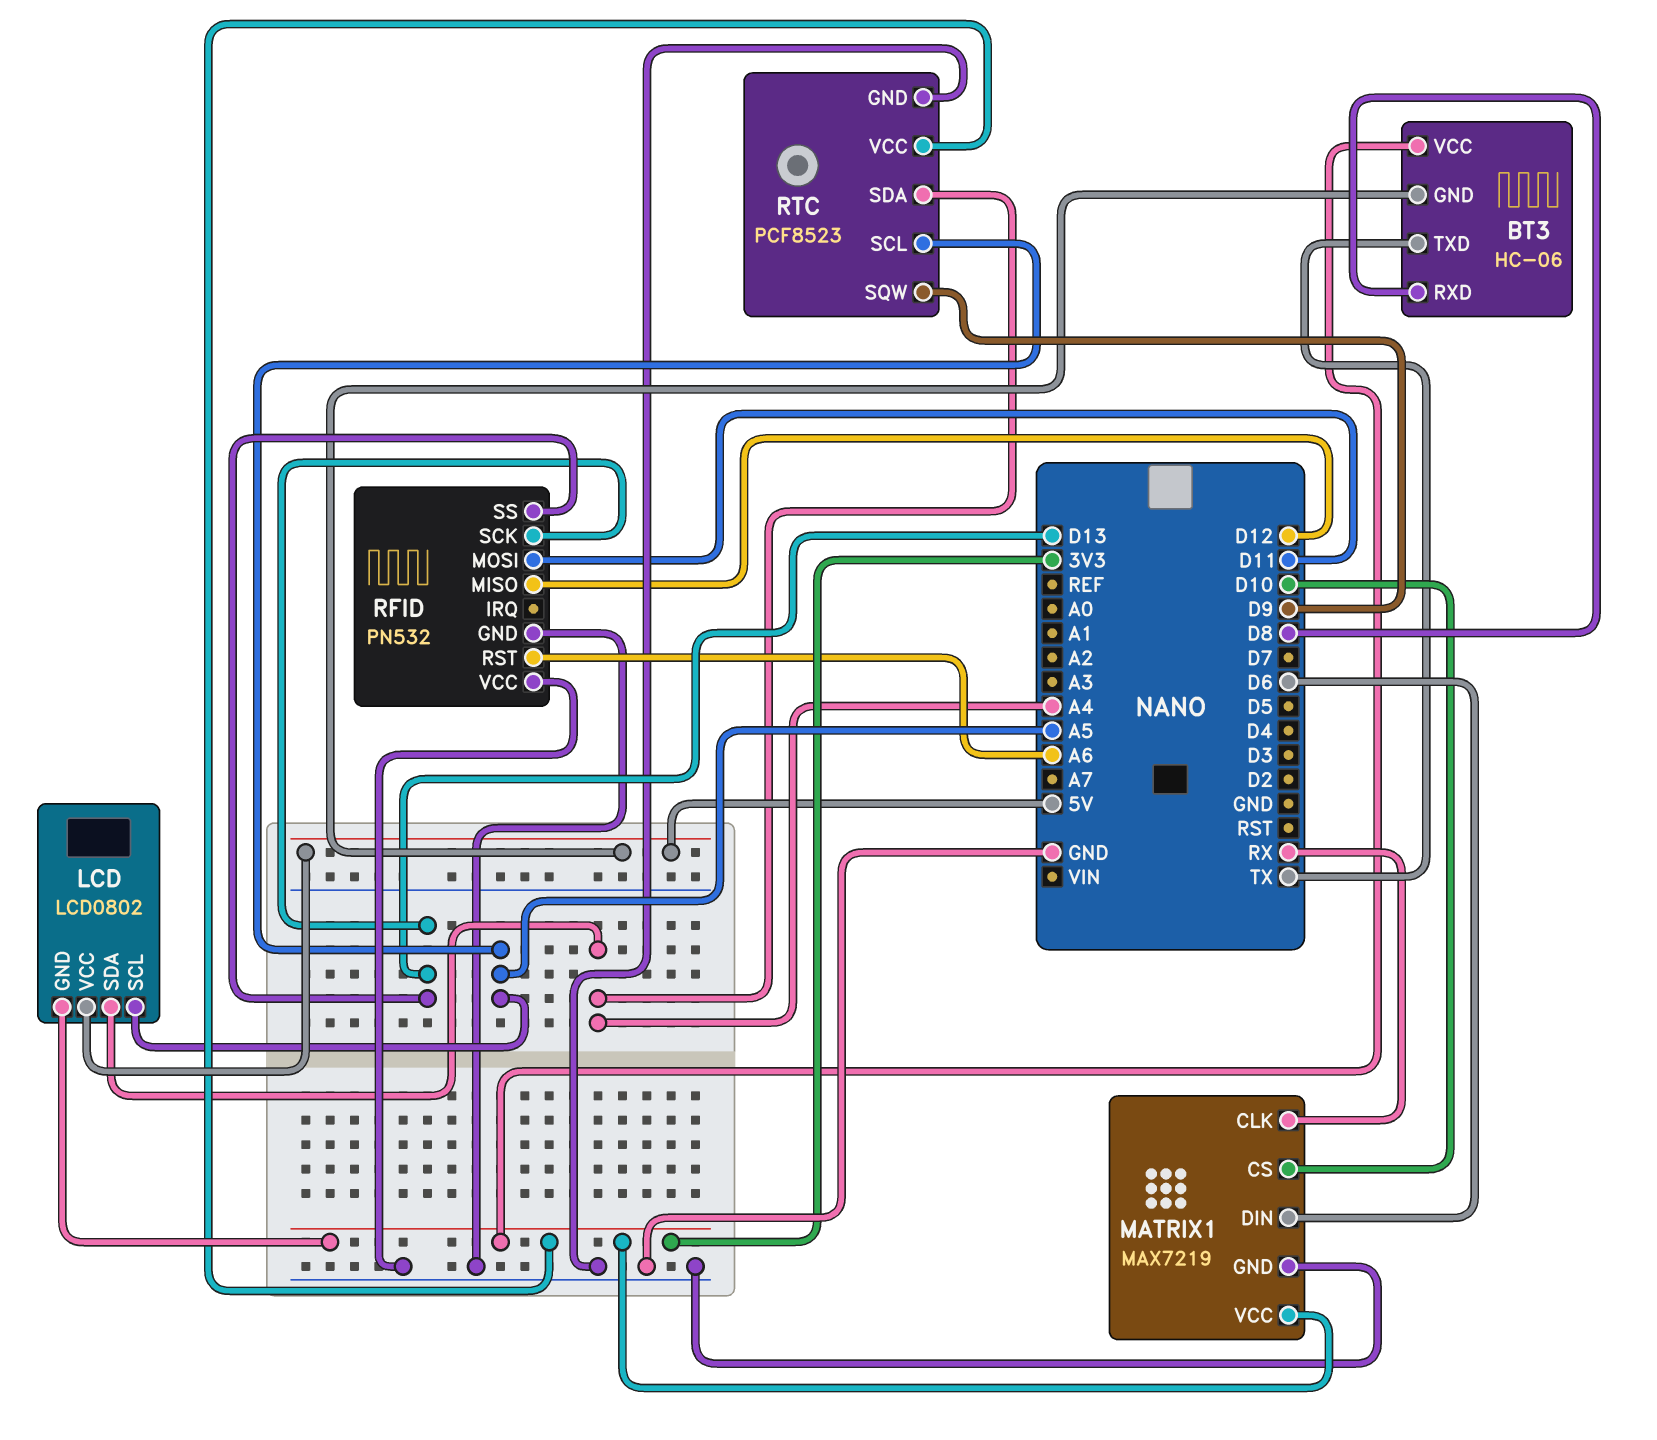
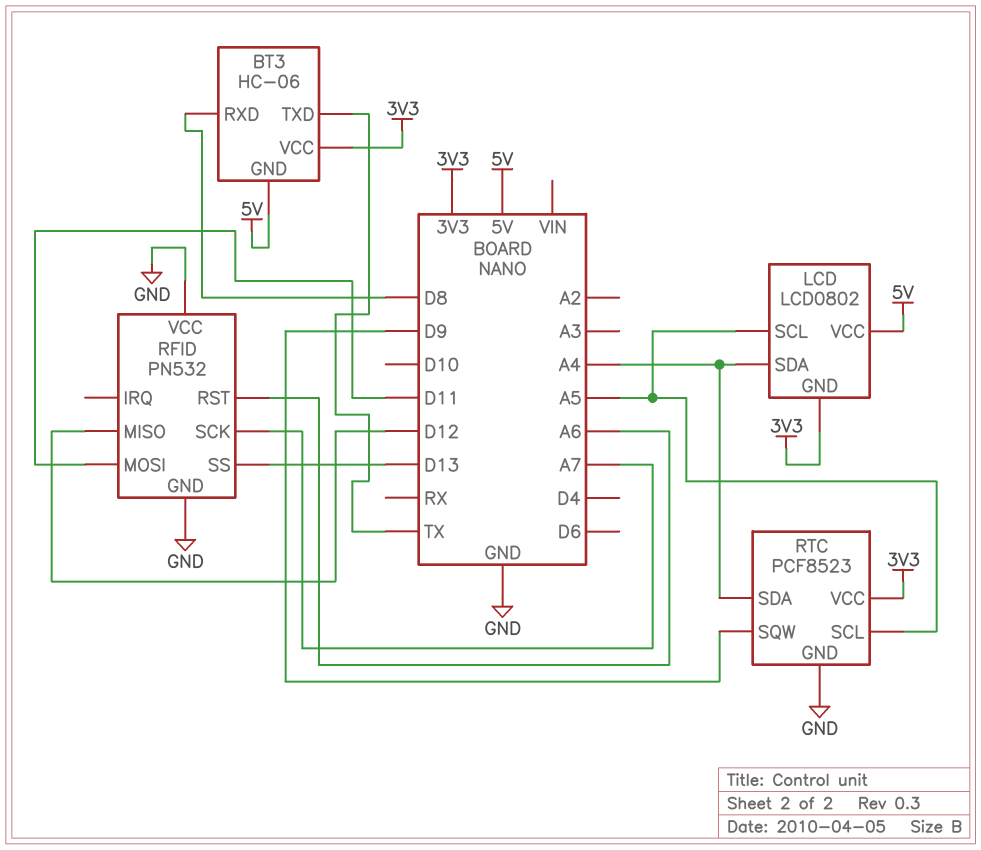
MATRIX1: MAX7219 -> none
MATRIX1 pin CLK: RX -> none
MATRIX1 pin CS: D10 -> none
MATRIX1 pin DIN: D6 -> none
MATRIX1 pin GND: GND -> none
MATRIX1 pin VCC: 3V3 -> none
RFID pin SCK: D13 -> A7

